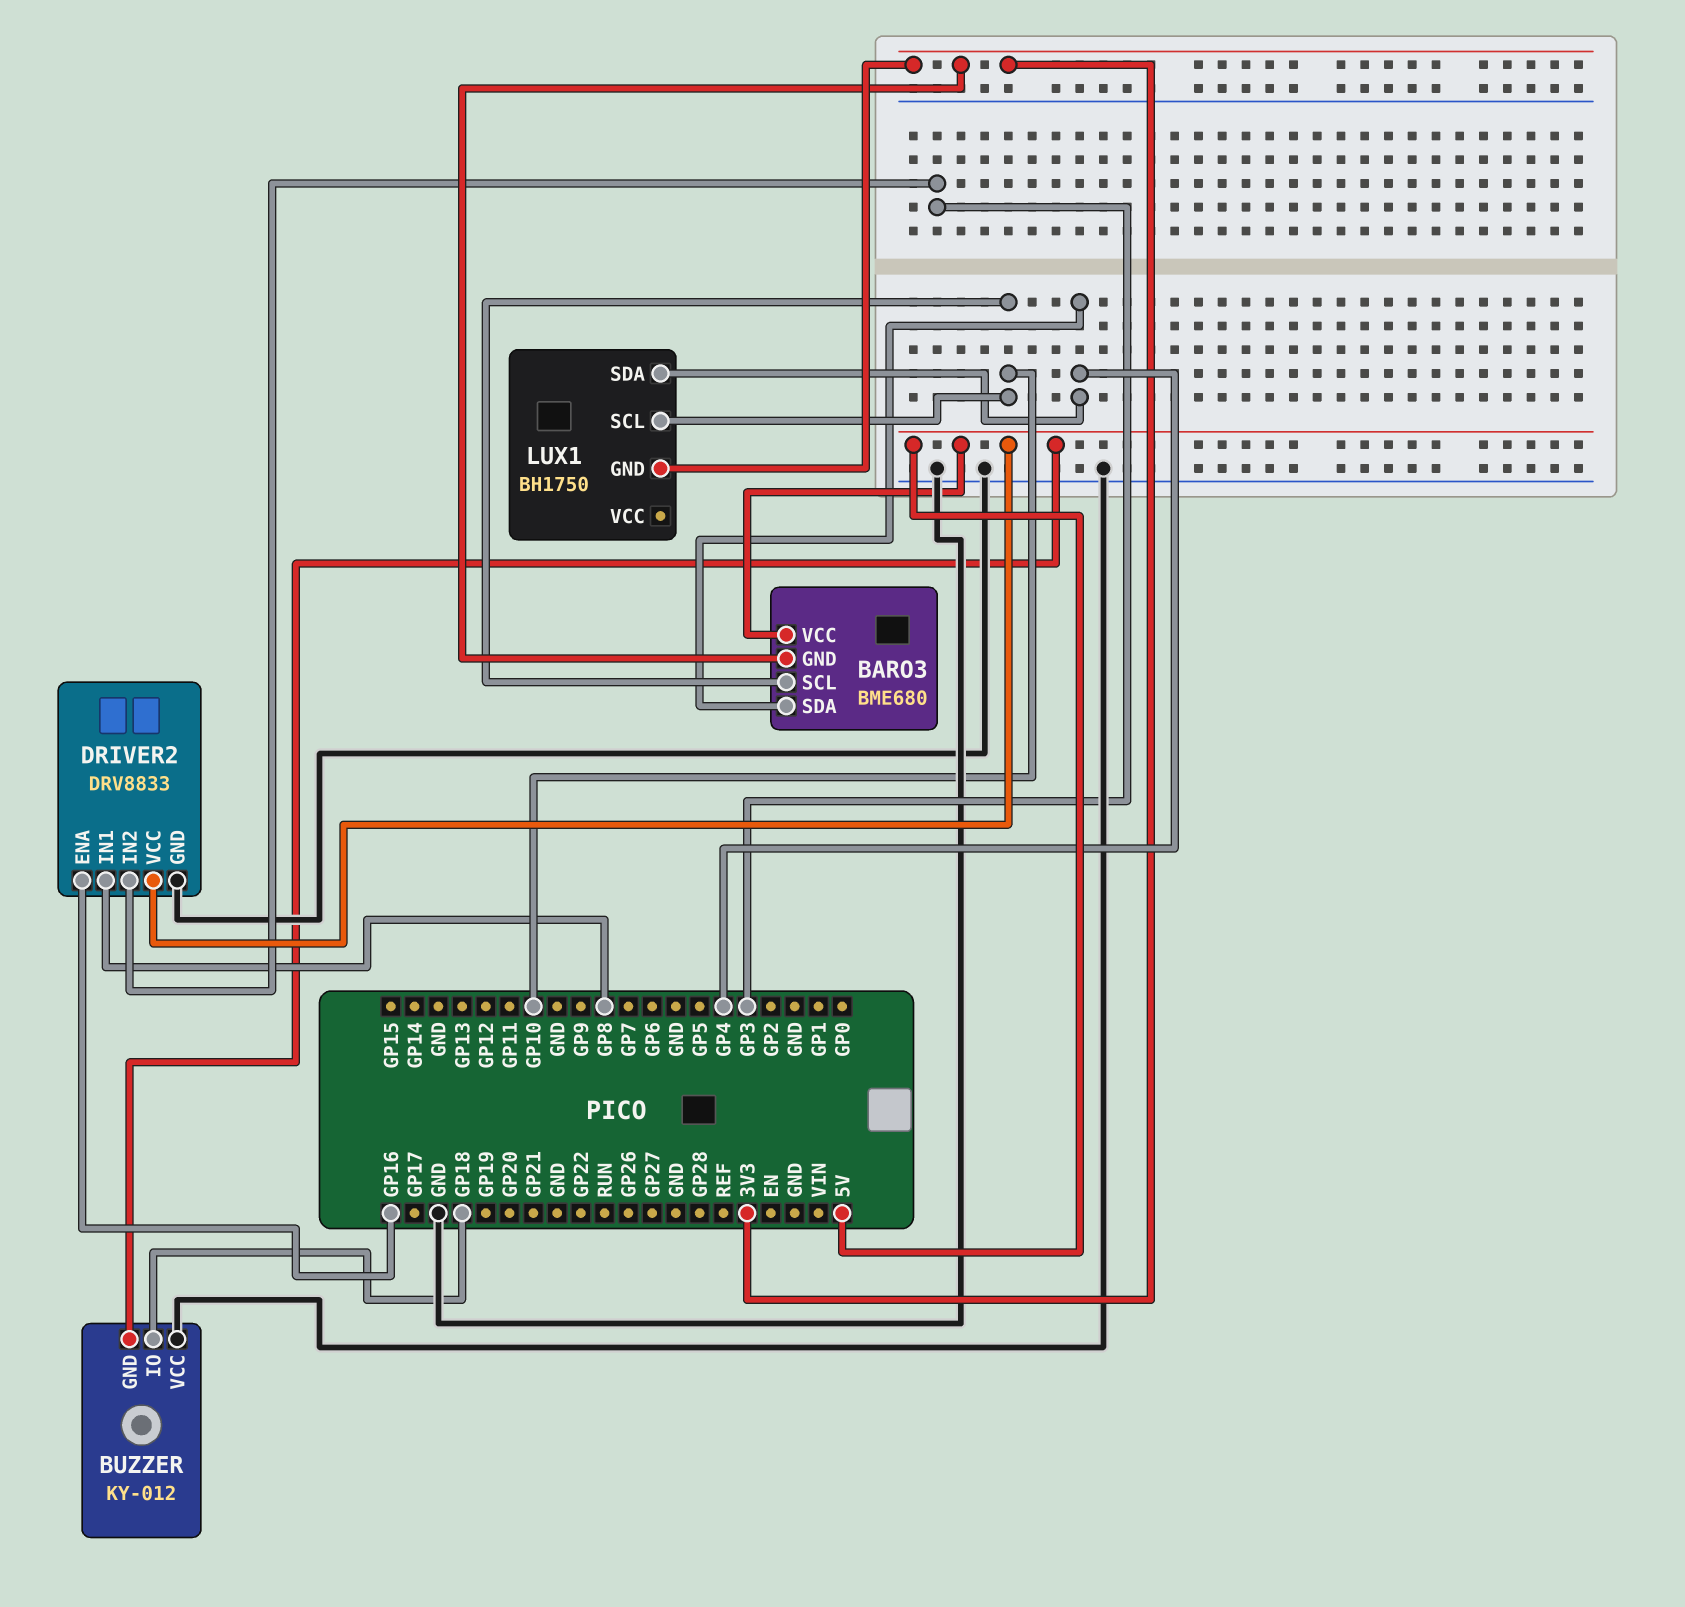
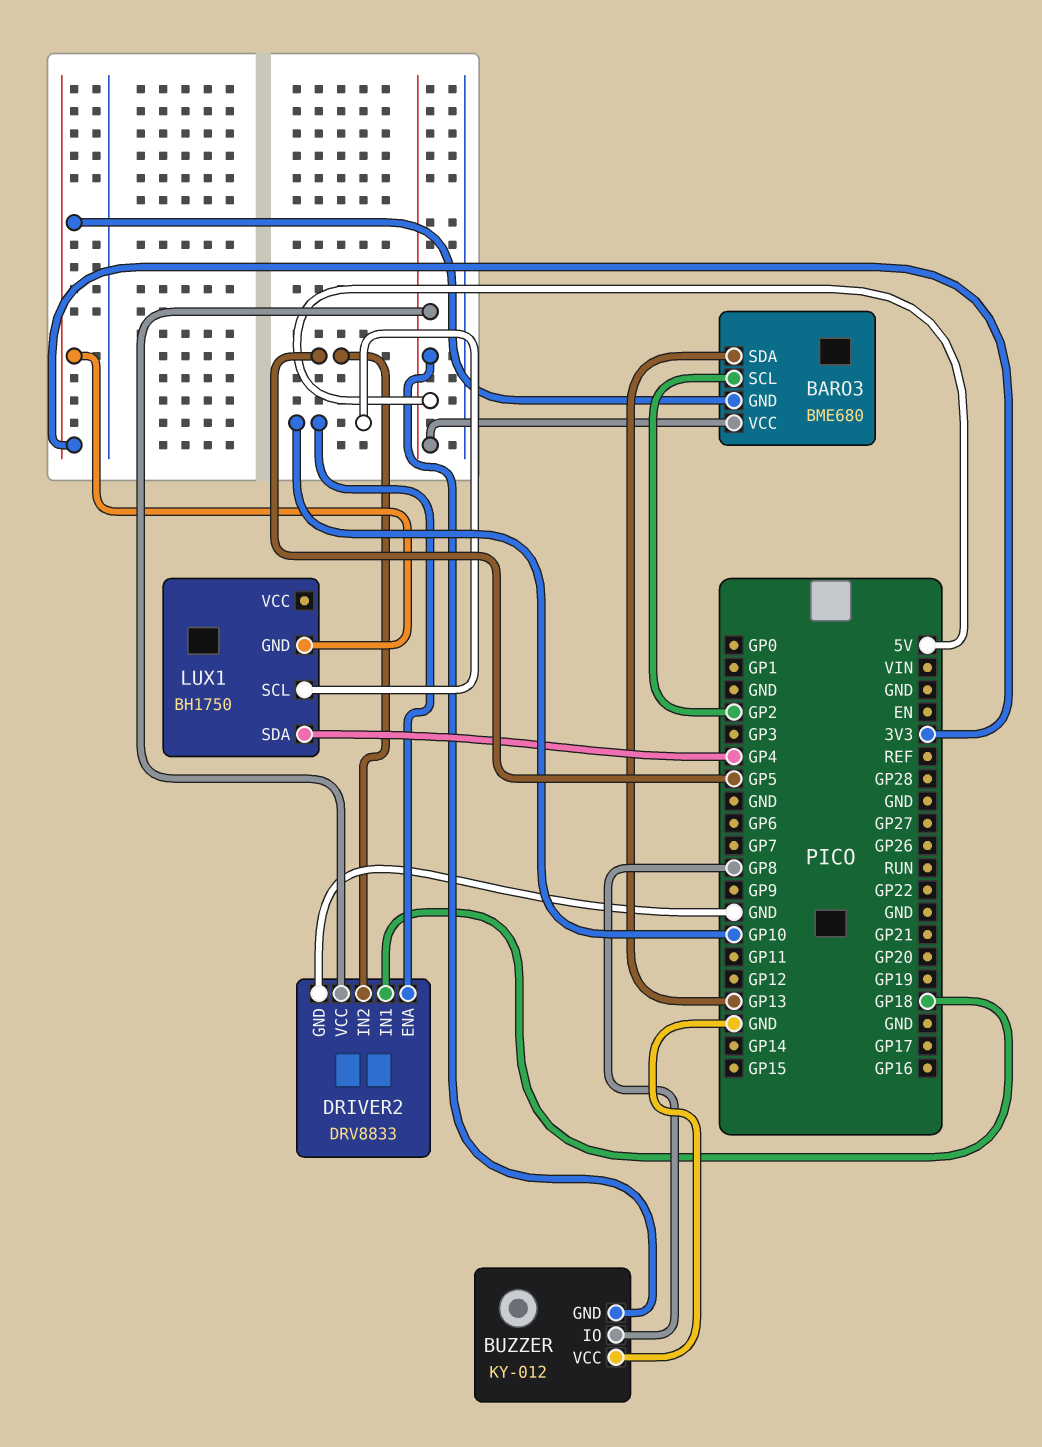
BARO3 pin SCL: GP10 -> GP2
BARO3 pin SDA: GP4 -> GP13
BUZZER pin IO: GP18 -> GP8
DRIVER2 pin ENA: GP16 -> GP10
DRIVER2 pin IN1: GP8 -> GP18
DRIVER2 pin IN2: GP3 -> GP5

